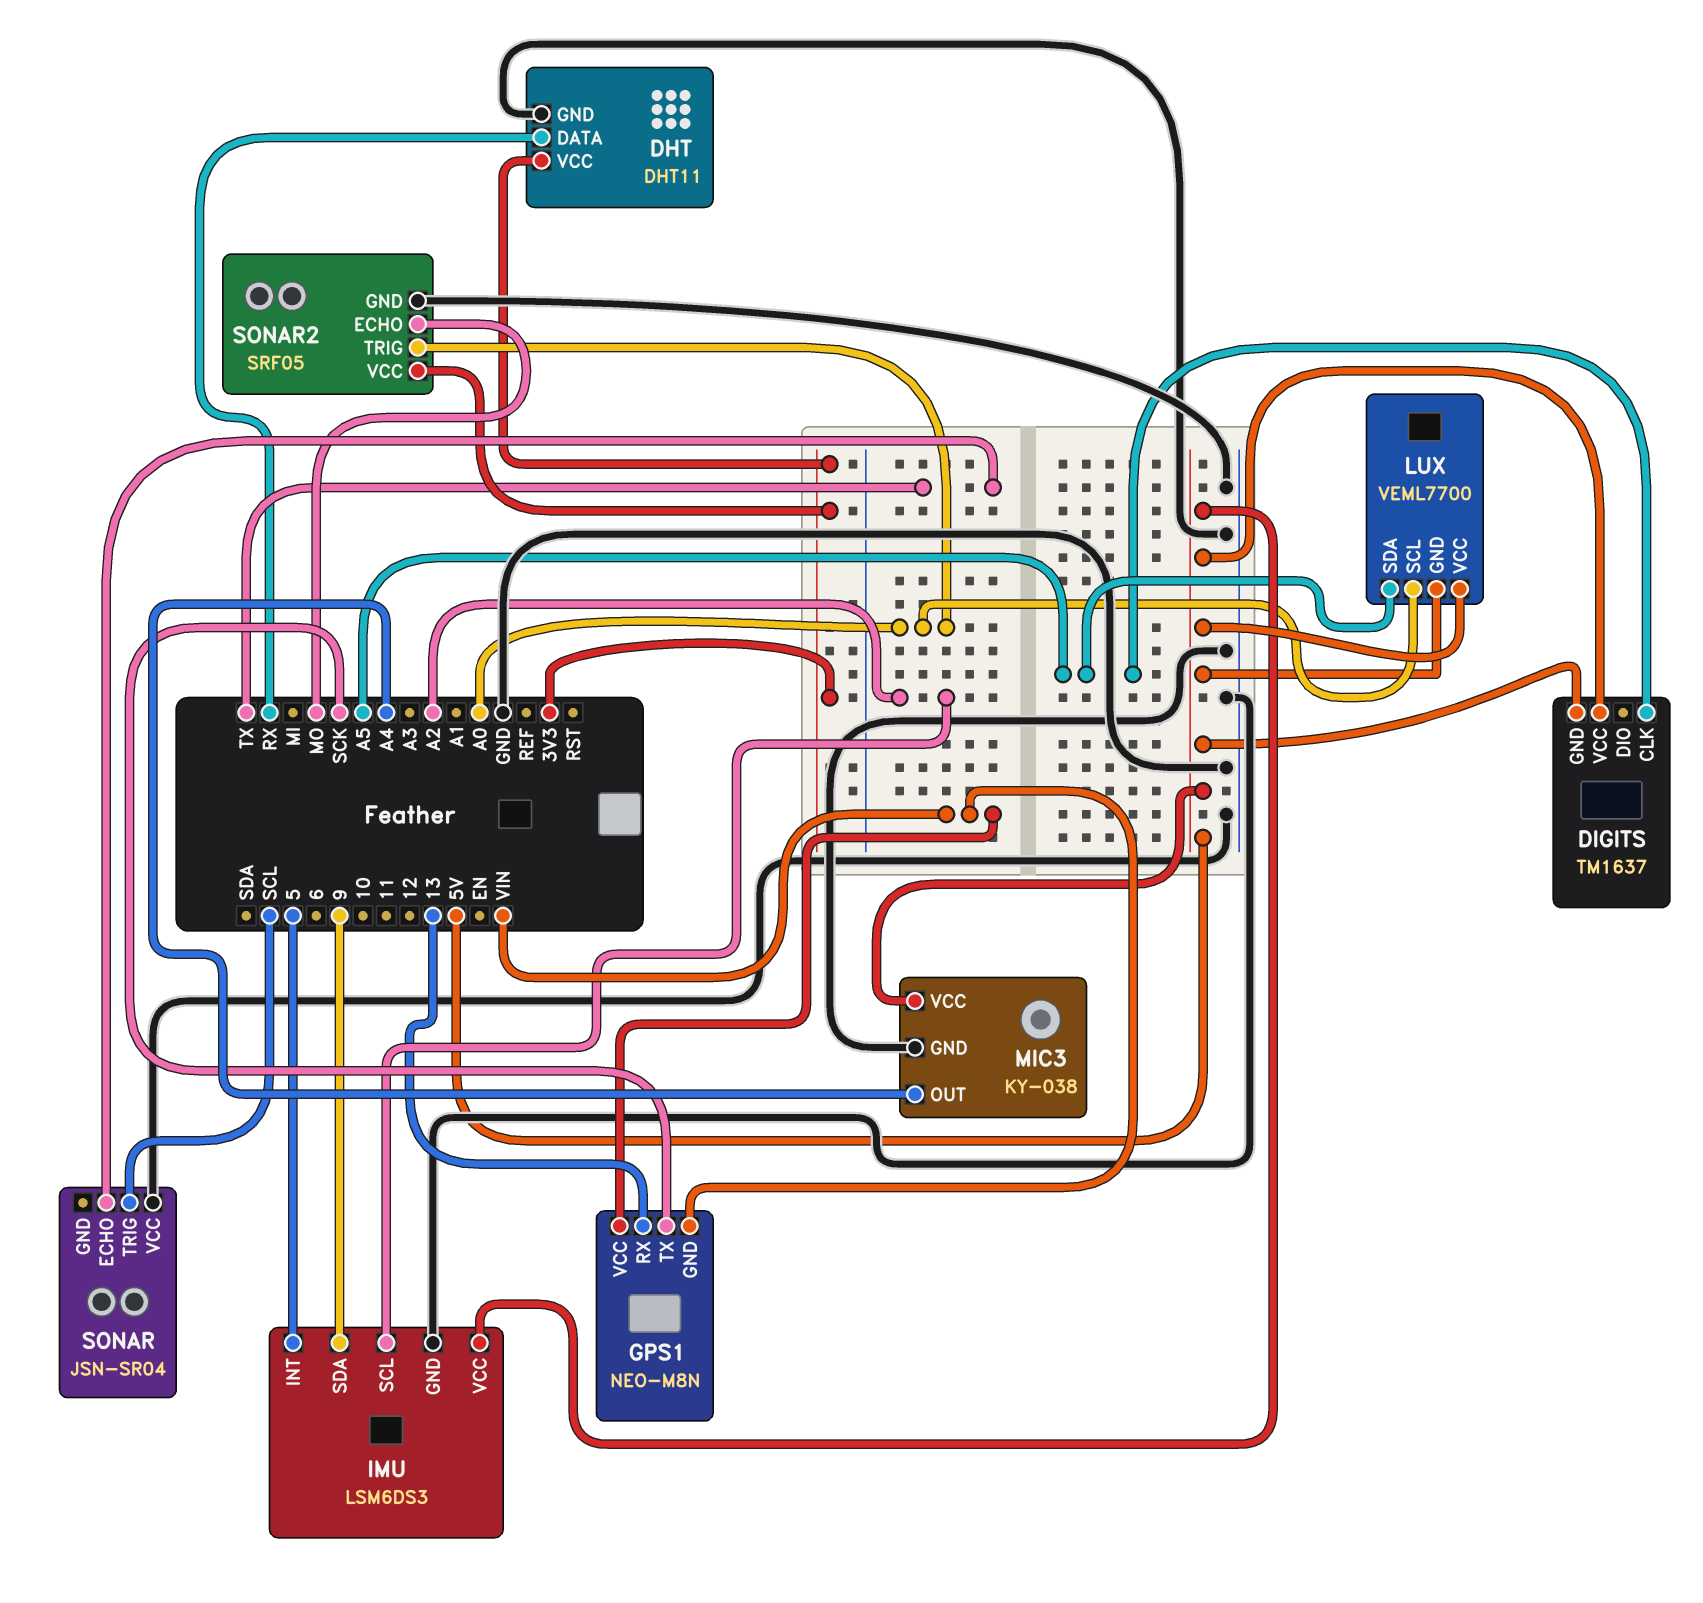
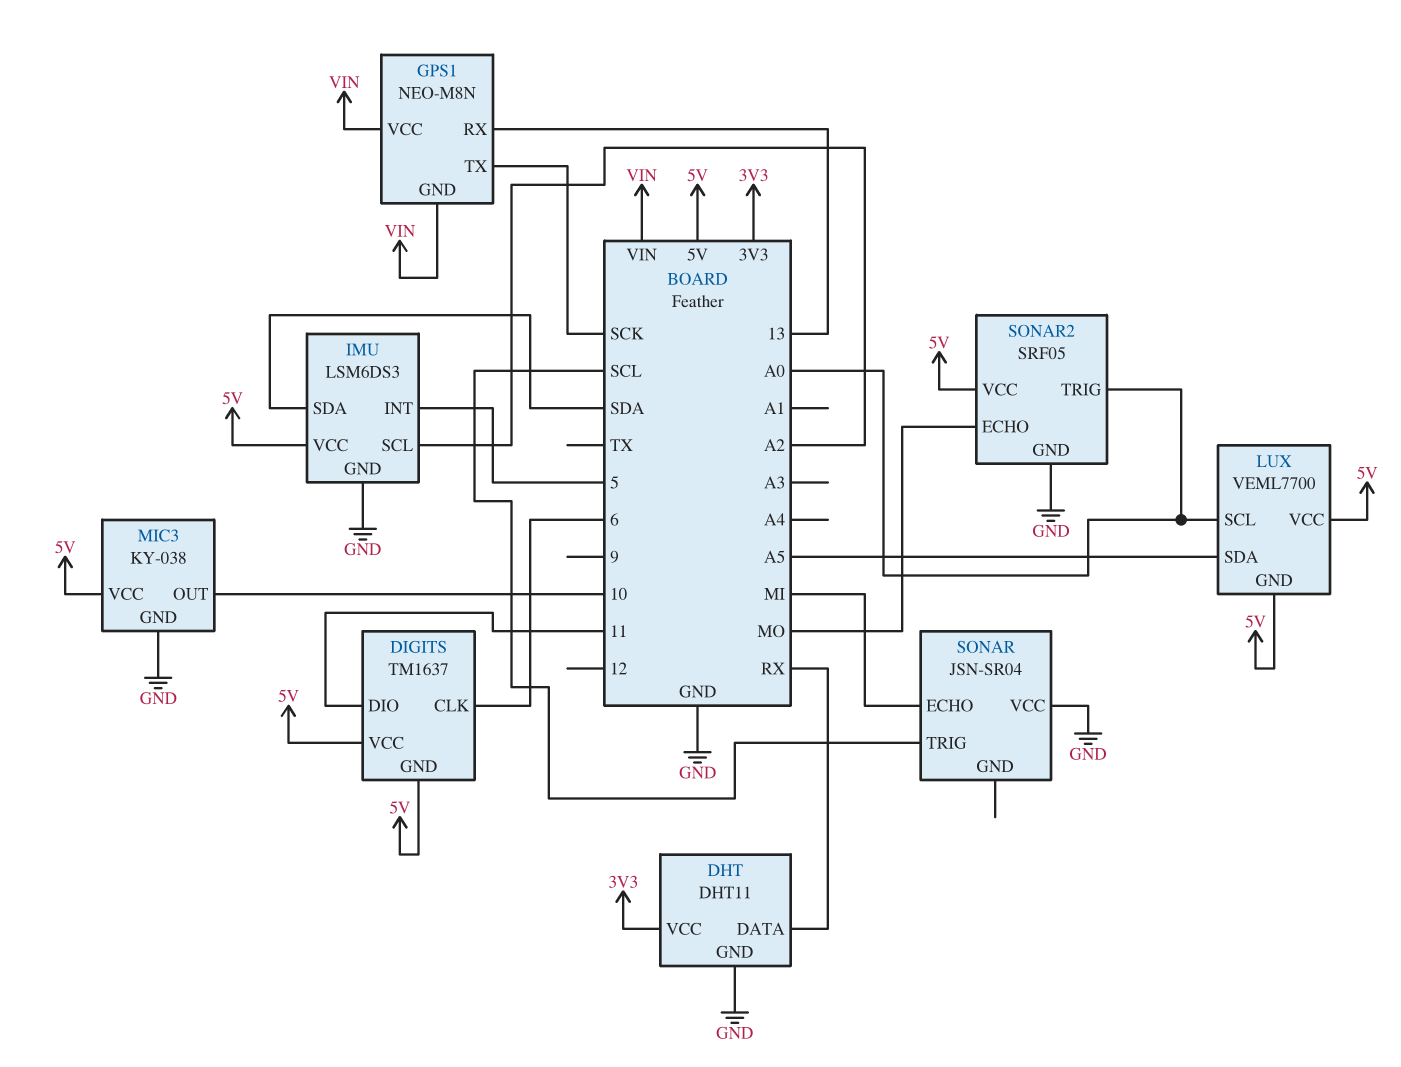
DIGITS pin CLK: A5 -> 6
DIGITS pin DIO: none -> 11
IMU pin SDA: 9 -> SDA
MIC3 pin OUT: A4 -> 10
SONAR pin ECHO: TX -> MI
SONAR2 pin VCC: 3V3 -> 5V

